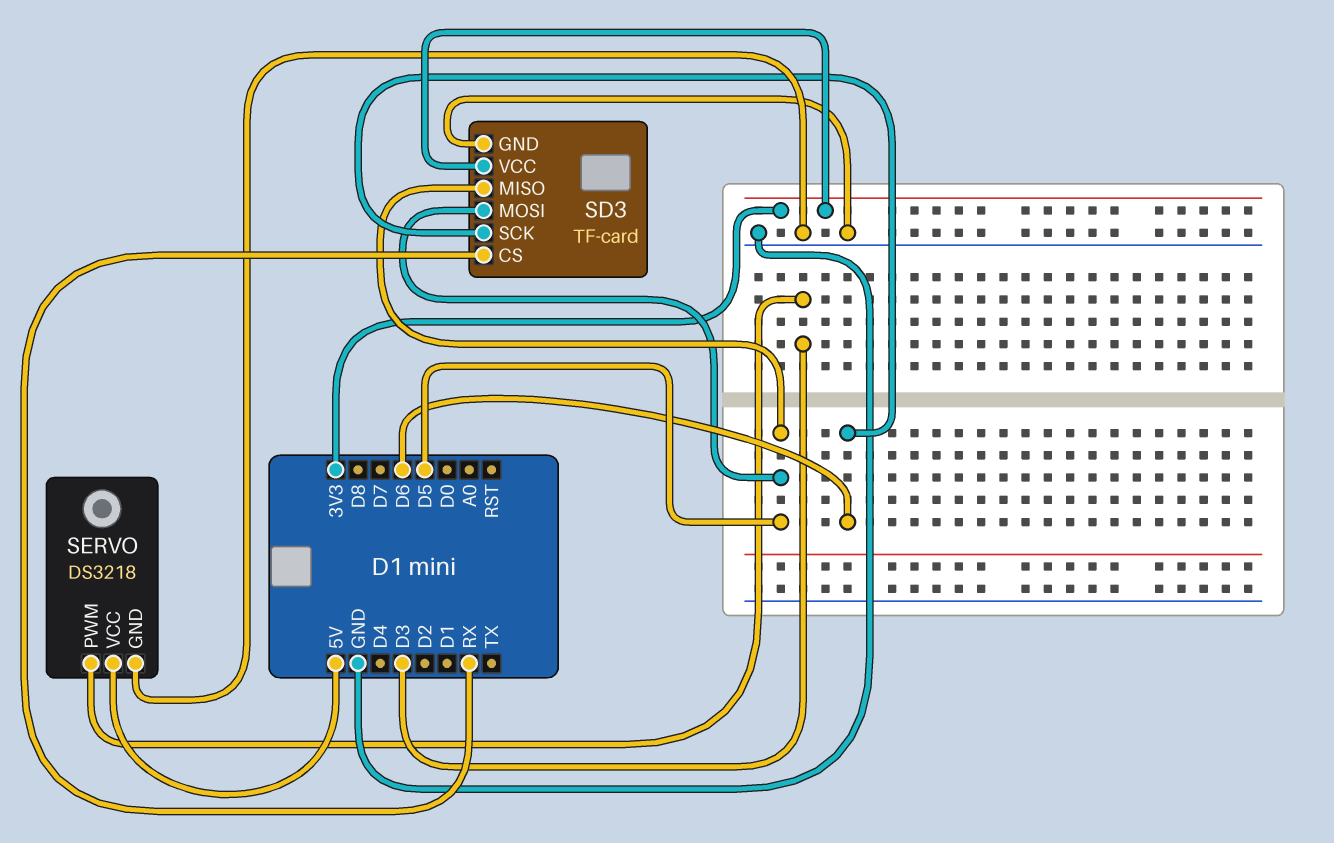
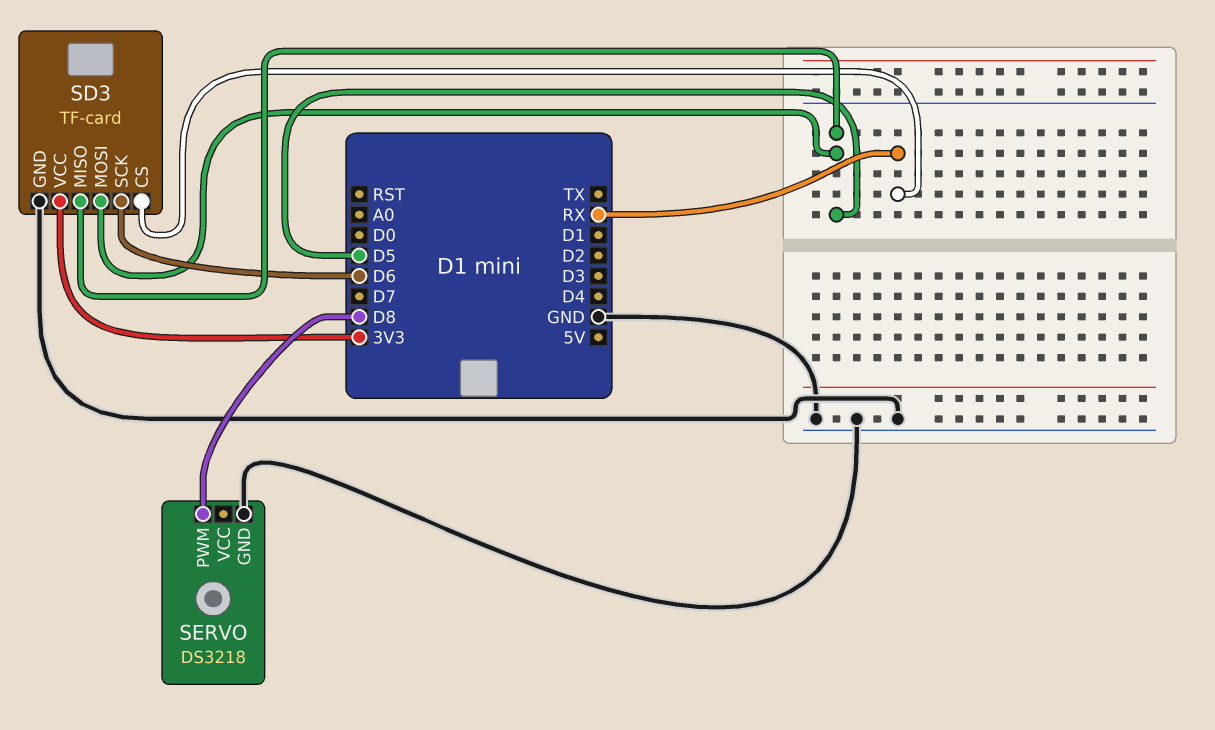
SERVO pin PWM: D3 -> D8
SERVO pin VCC: 5V -> none

